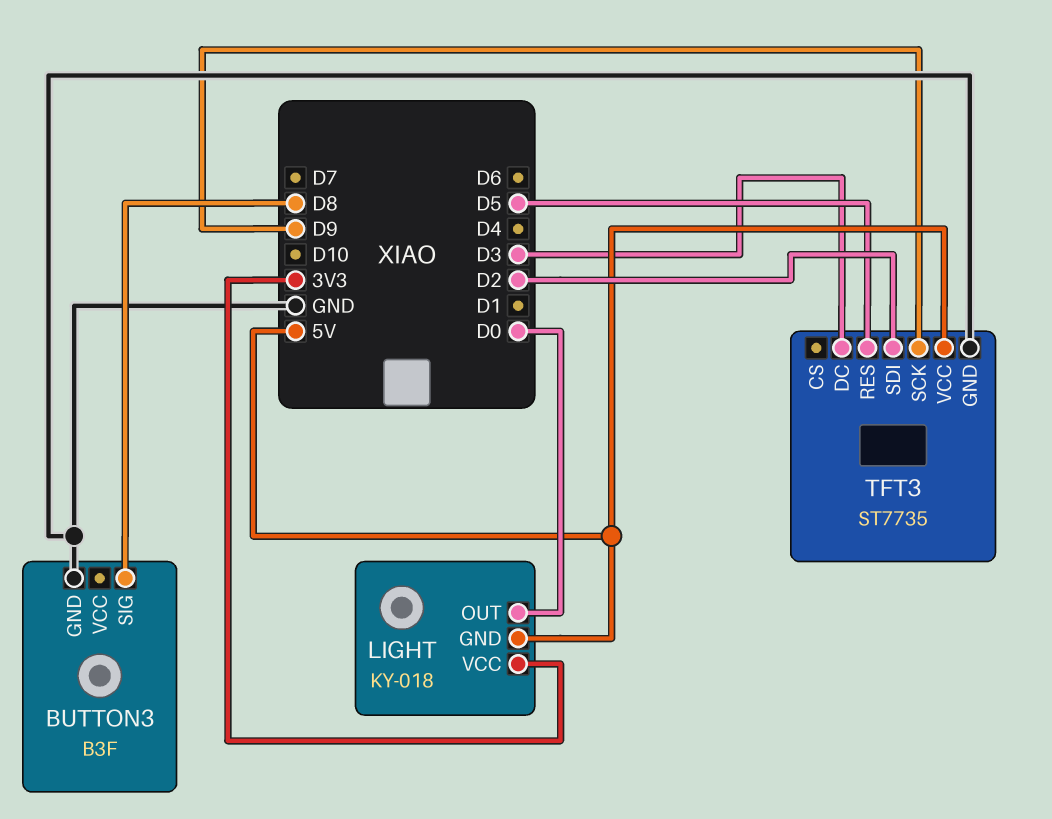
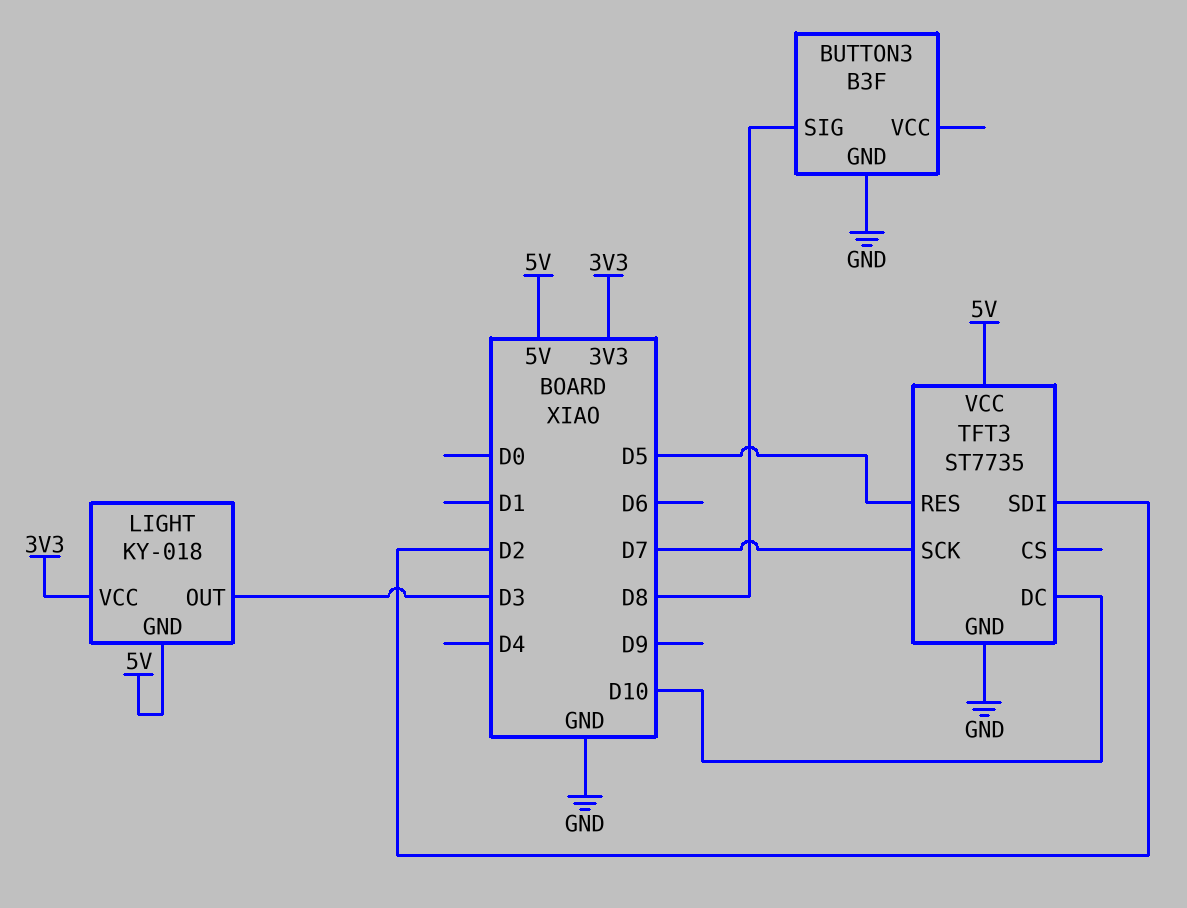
LIGHT pin OUT: D0 -> D3
TFT3 pin DC: D3 -> D10
TFT3 pin SCK: D9 -> D7

